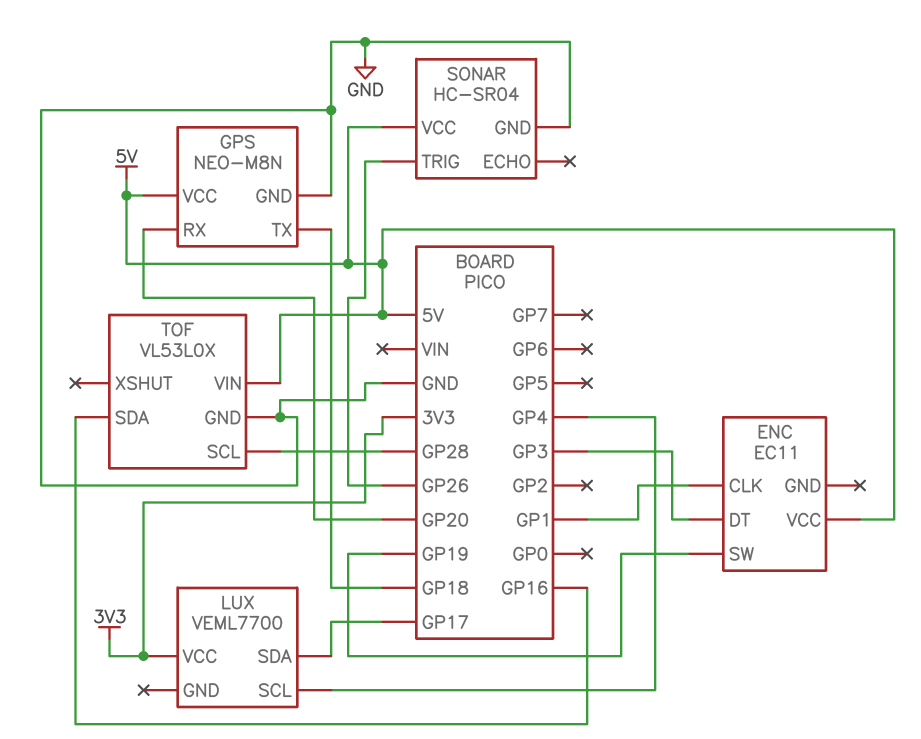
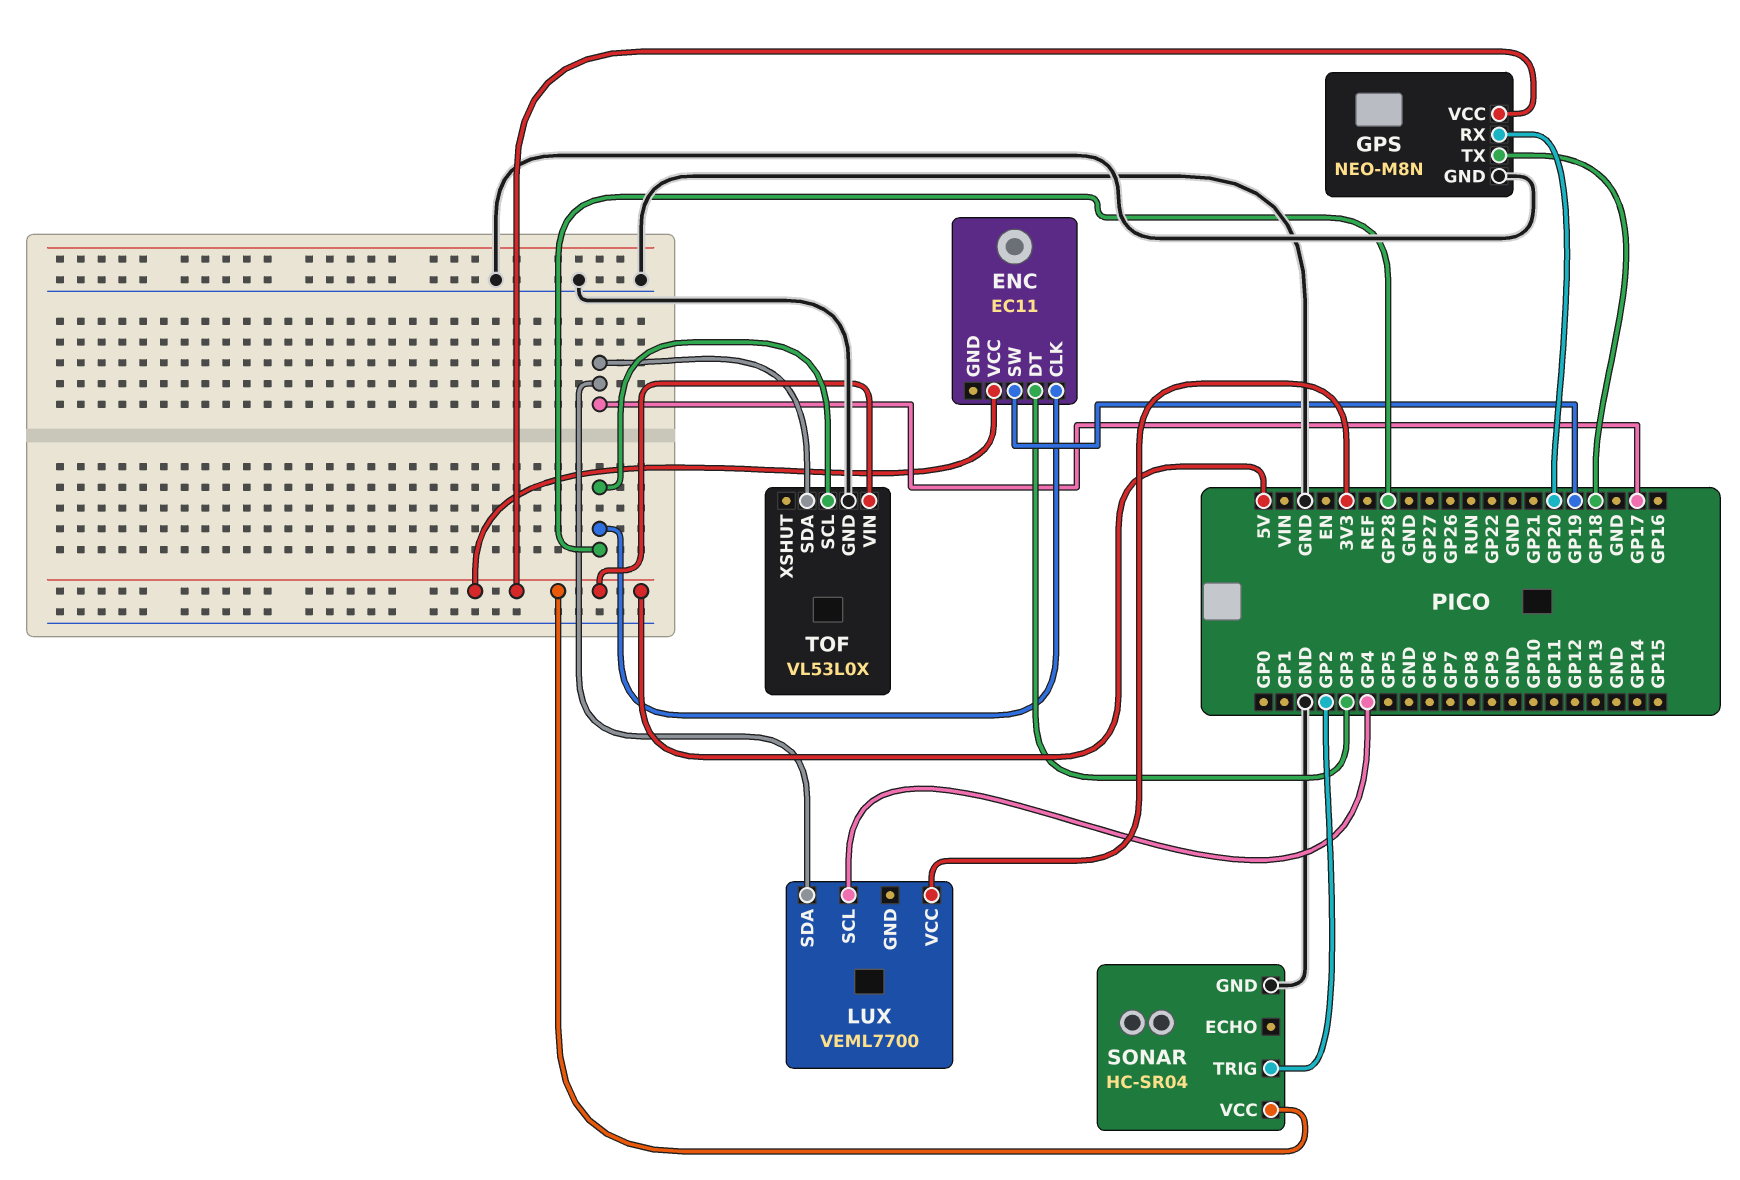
ENC pin CLK: GP1 -> GP28
SONAR pin TRIG: GP26 -> GP2
TOF pin SDA: GP16 -> GP17

